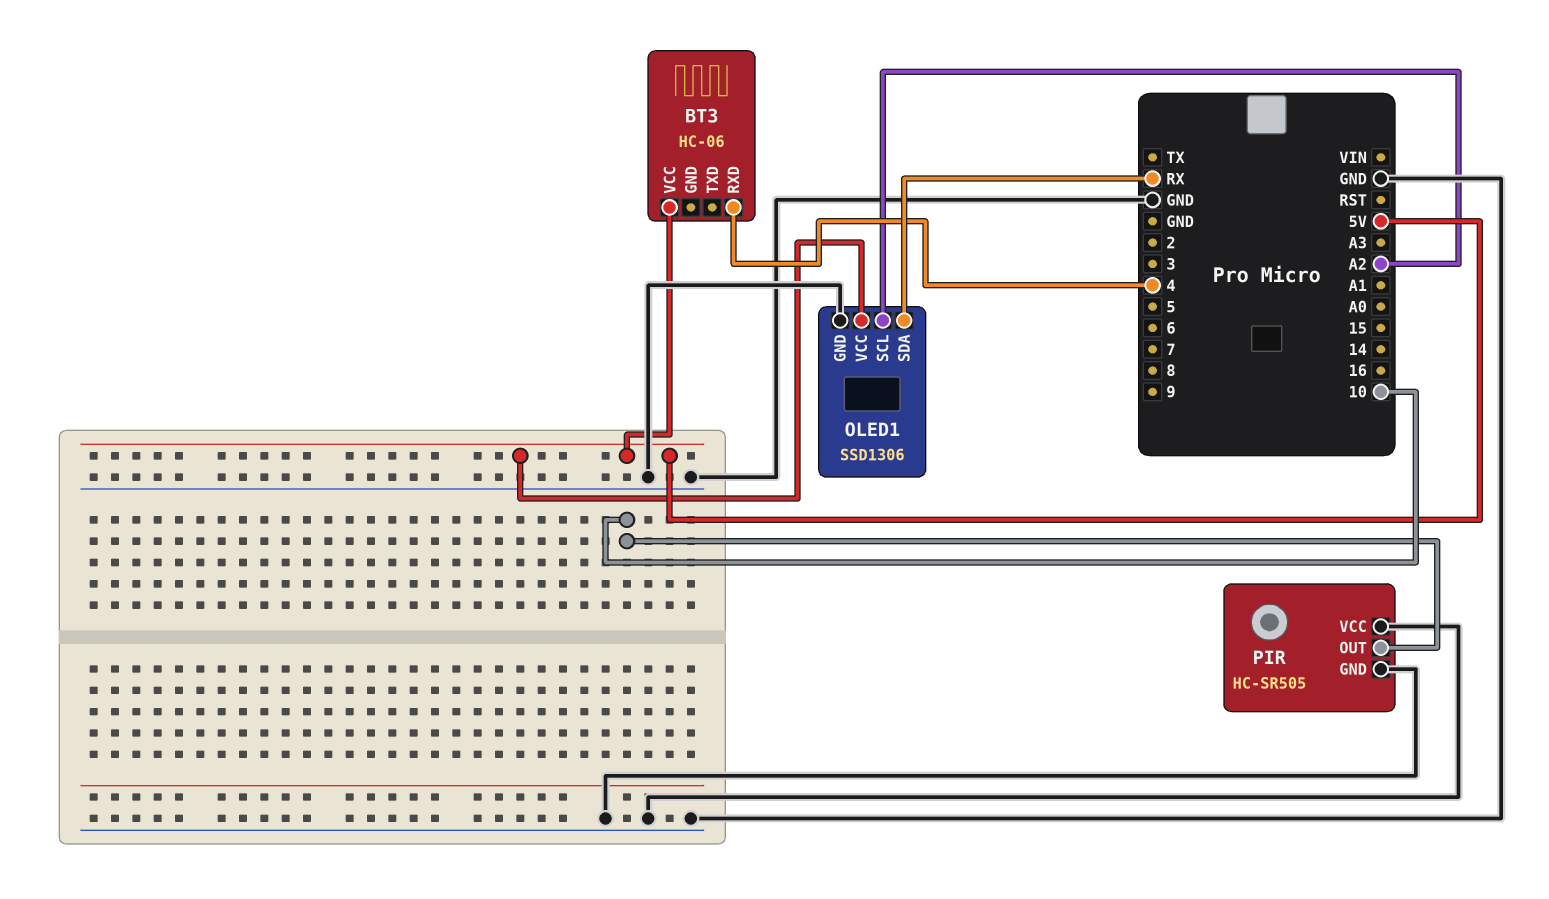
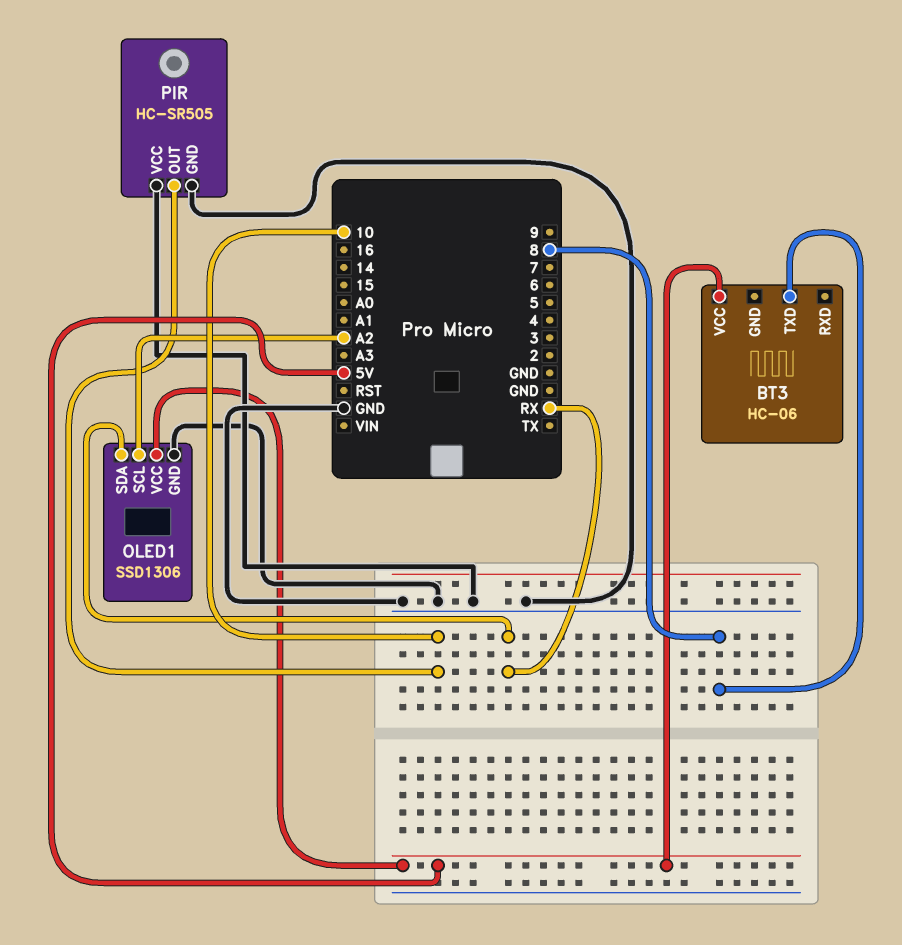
BT3 pin RXD: 4 -> none
BT3 pin TXD: none -> 8

